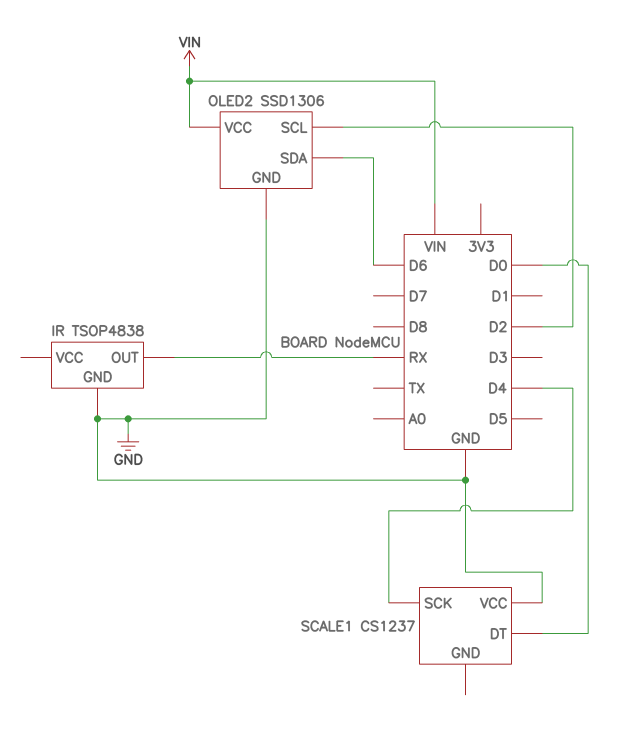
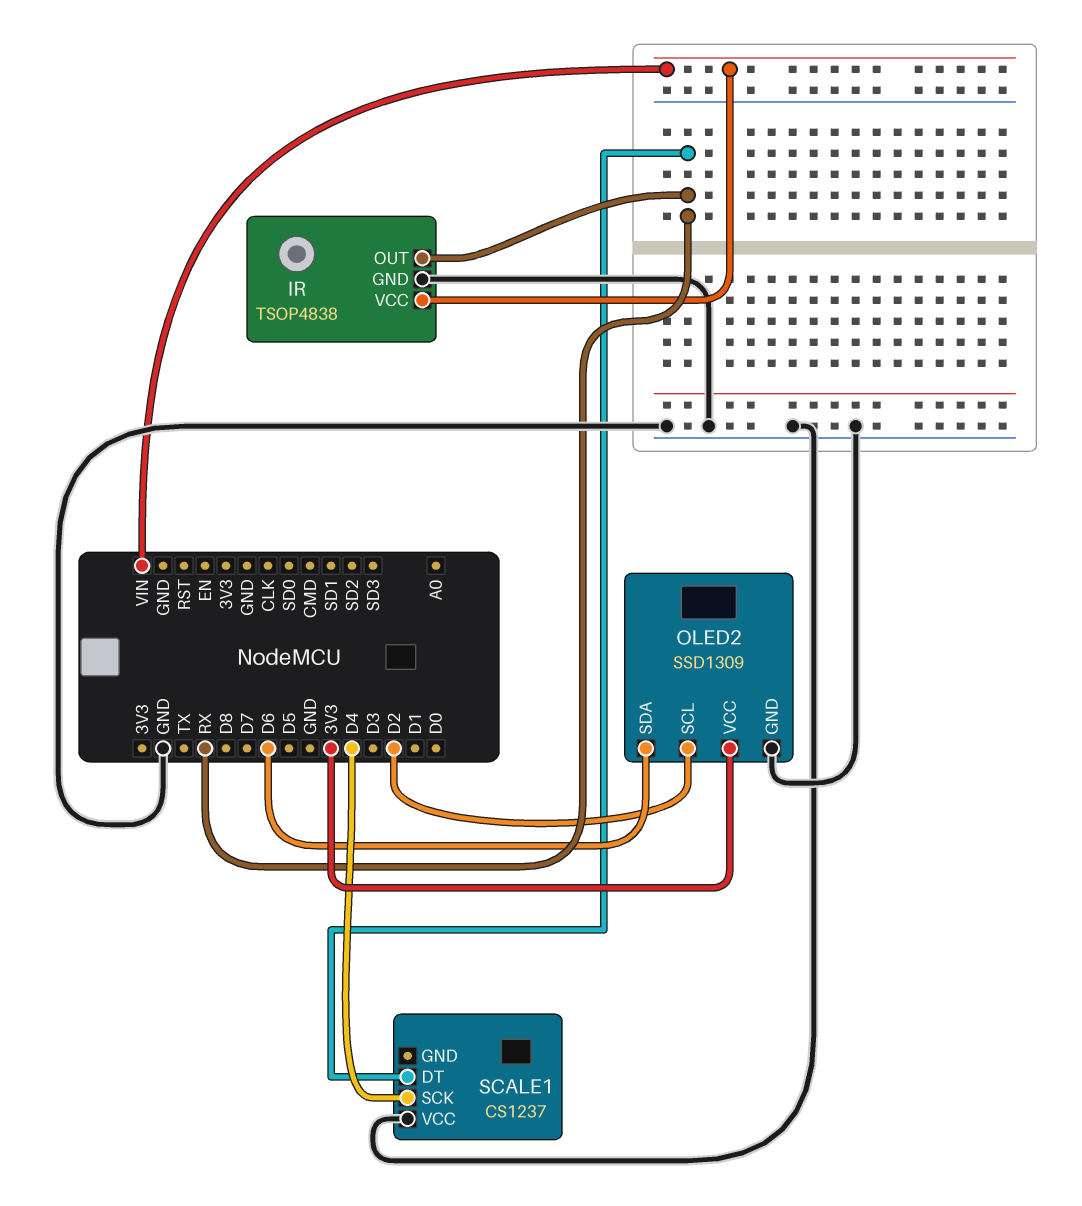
IR pin VCC: none -> VIN
OLED2: SSD1306 -> SSD1309
OLED2 pin VCC: VIN -> 3V3
SCALE1 pin DT: D0 -> RX

